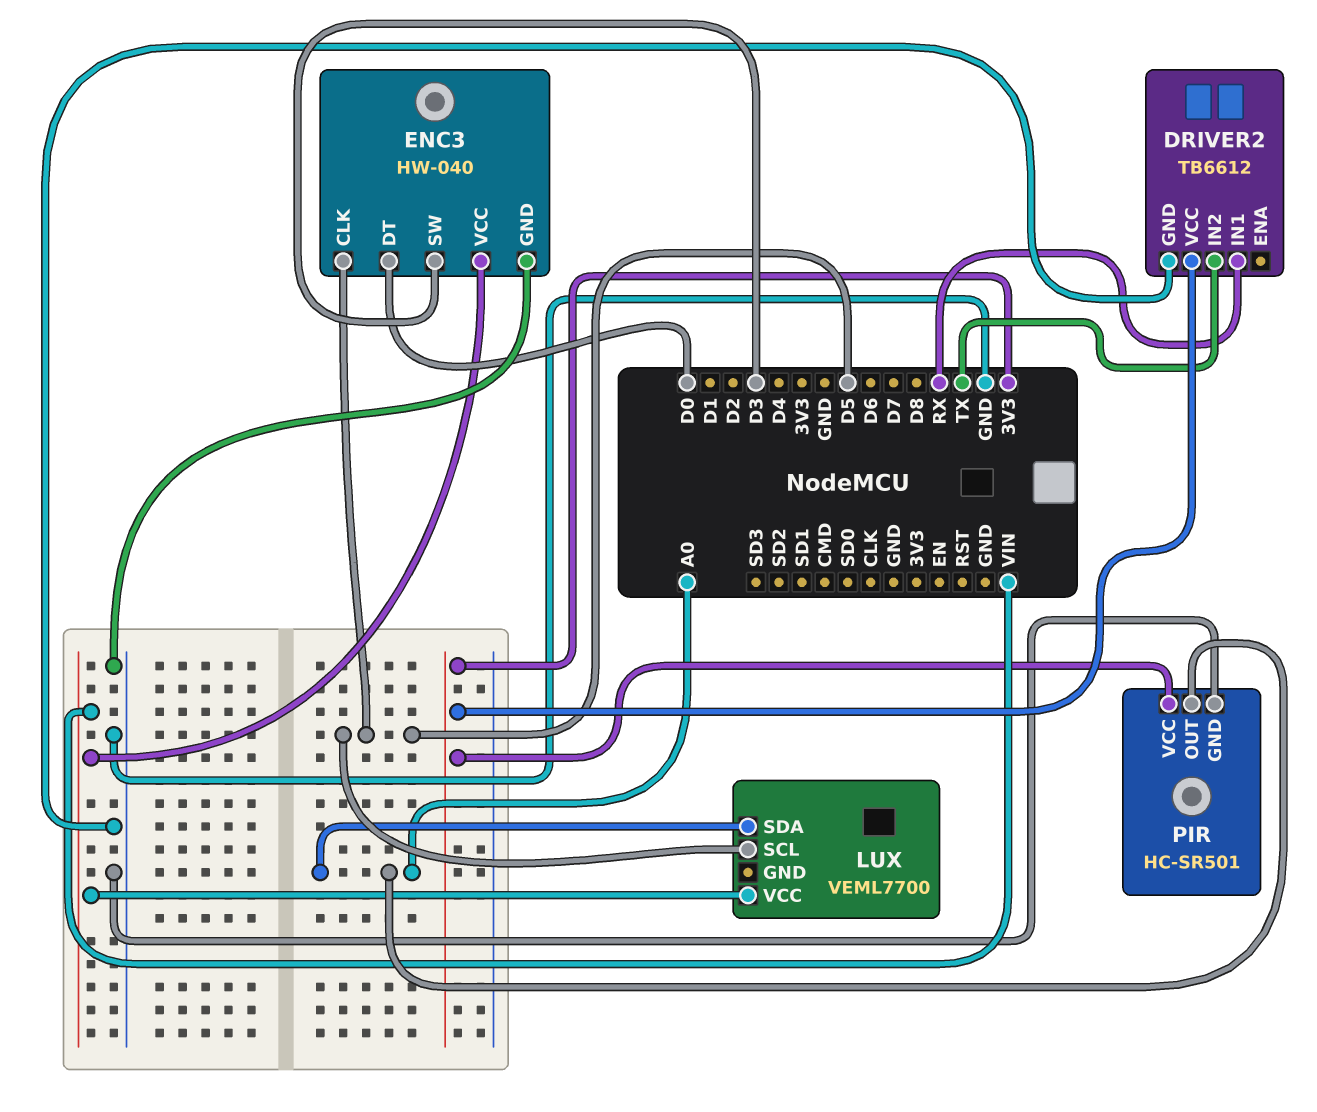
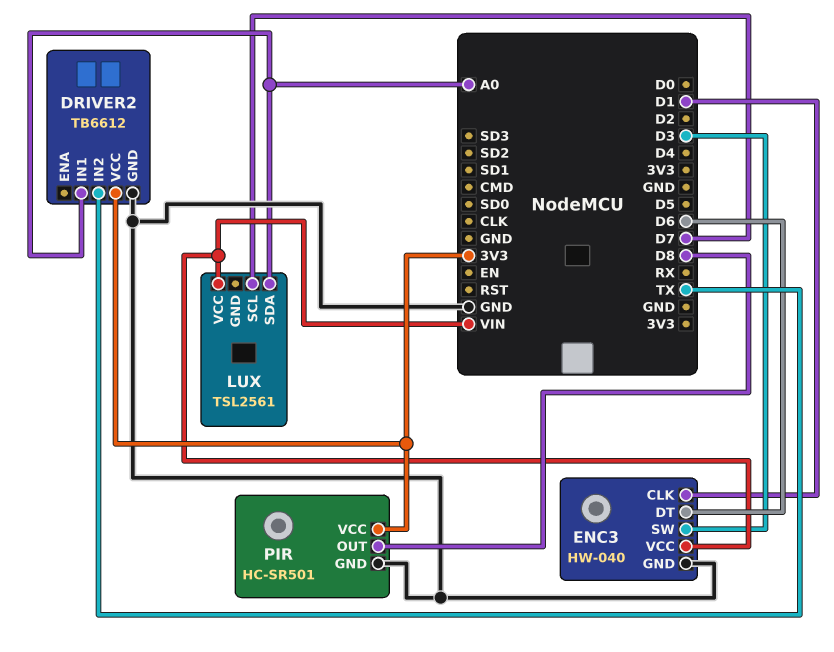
DRIVER2 pin IN1: RX -> A0
ENC3 pin CLK: D5 -> D1
ENC3 pin DT: D0 -> D6
LUX: VEML7700 -> TSL2561
LUX pin SCL: D5 -> D7
PIR pin OUT: A0 -> D8

